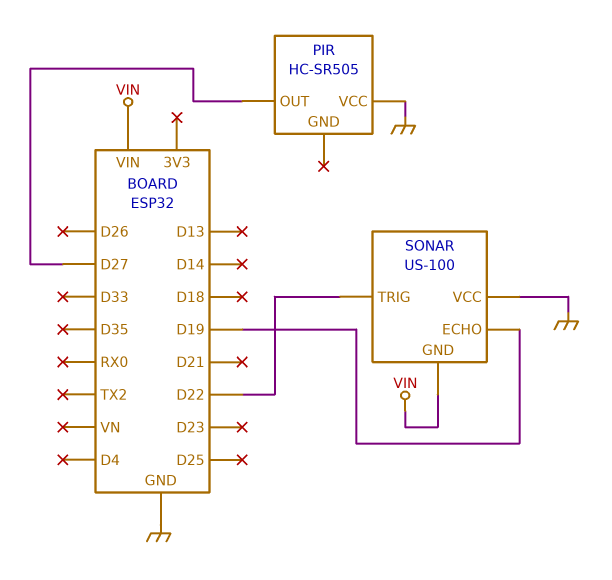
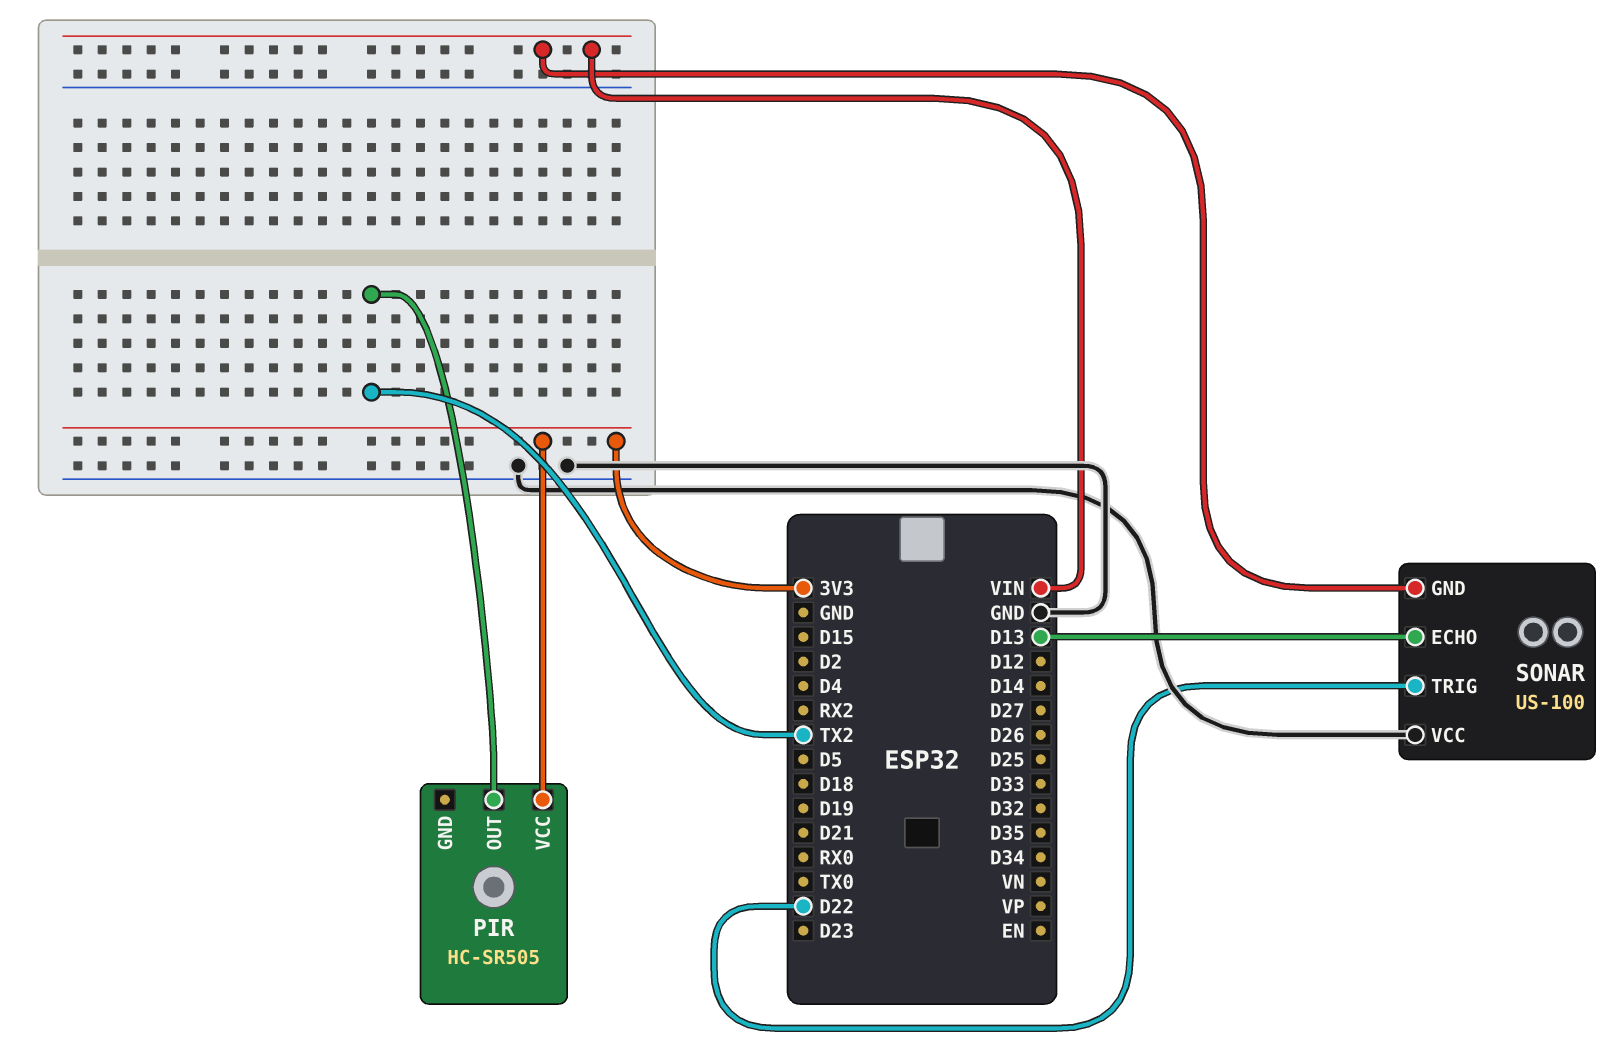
PIR pin OUT: D27 -> TX2
PIR pin VCC: GND -> 3V3
SONAR pin ECHO: D19 -> D13

